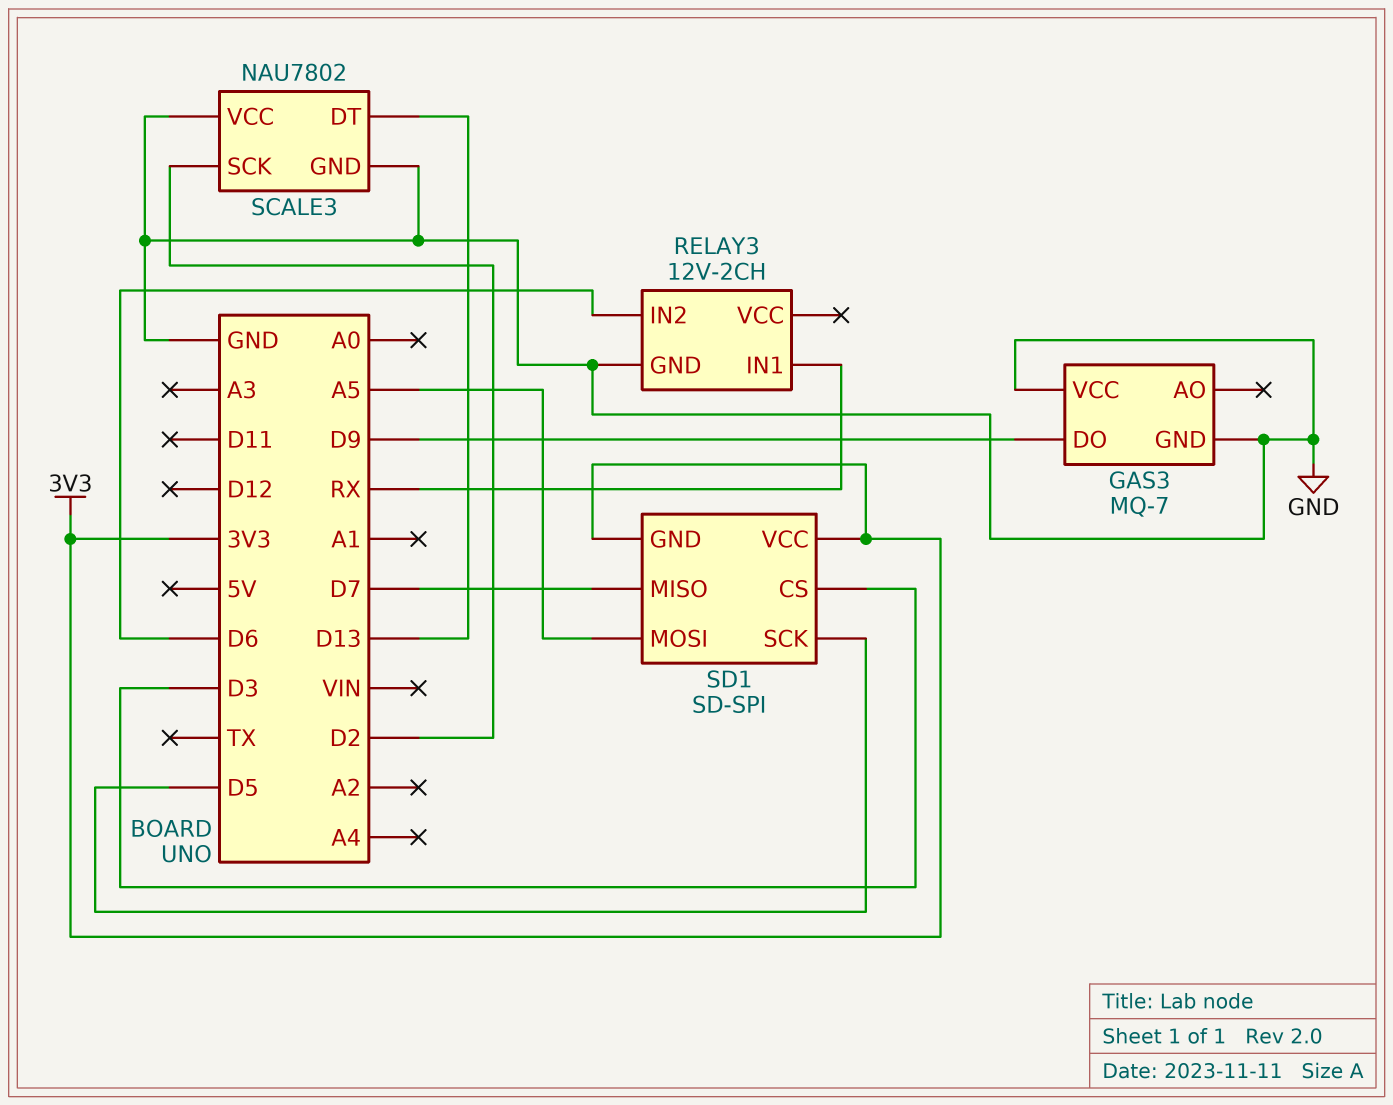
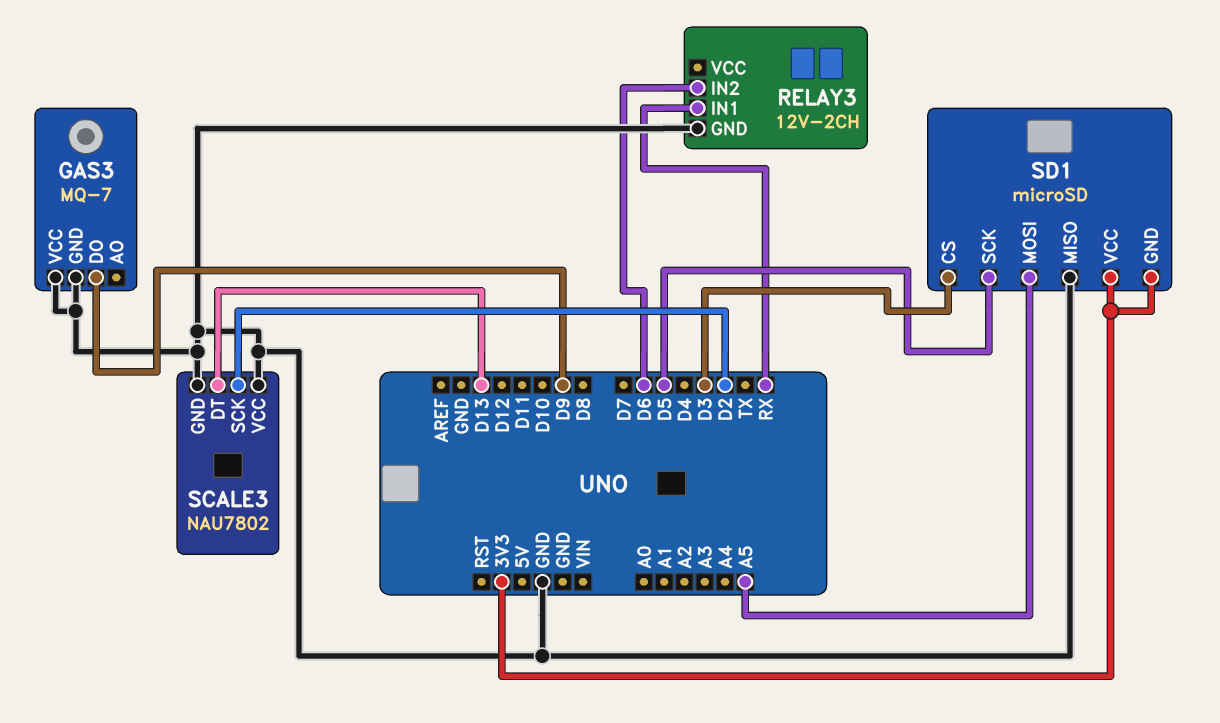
SD1: SD-SPI -> microSD
SD1 pin MISO: D7 -> GND

